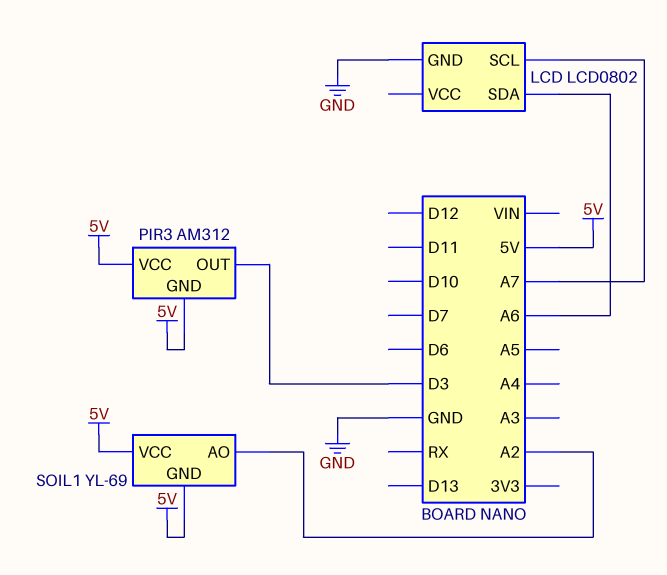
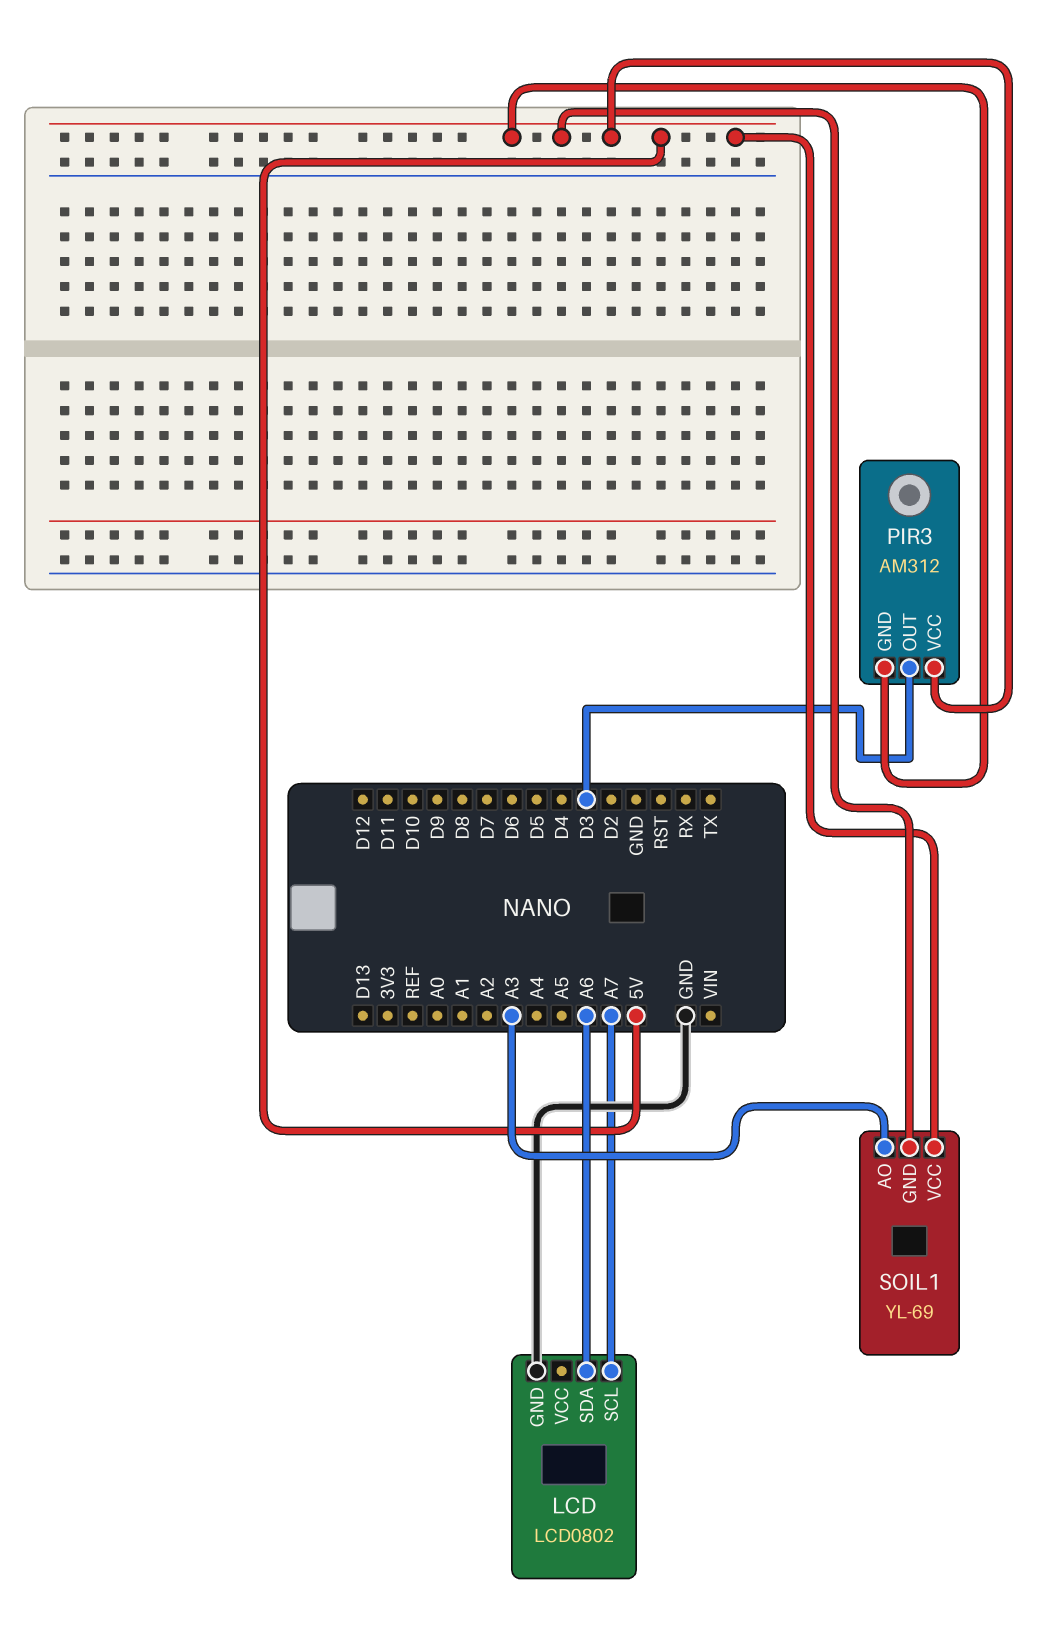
SOIL1 pin AO: A2 -> A3

